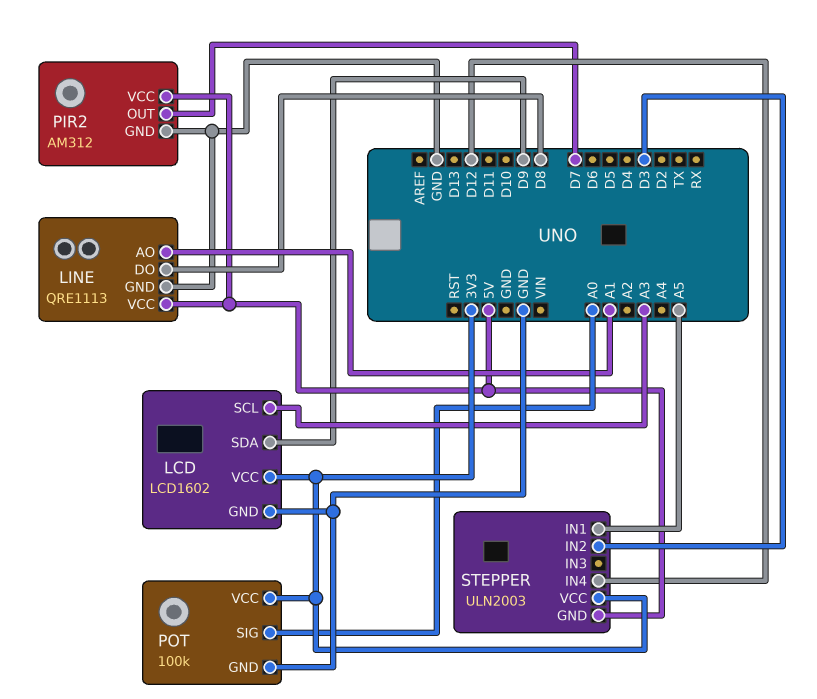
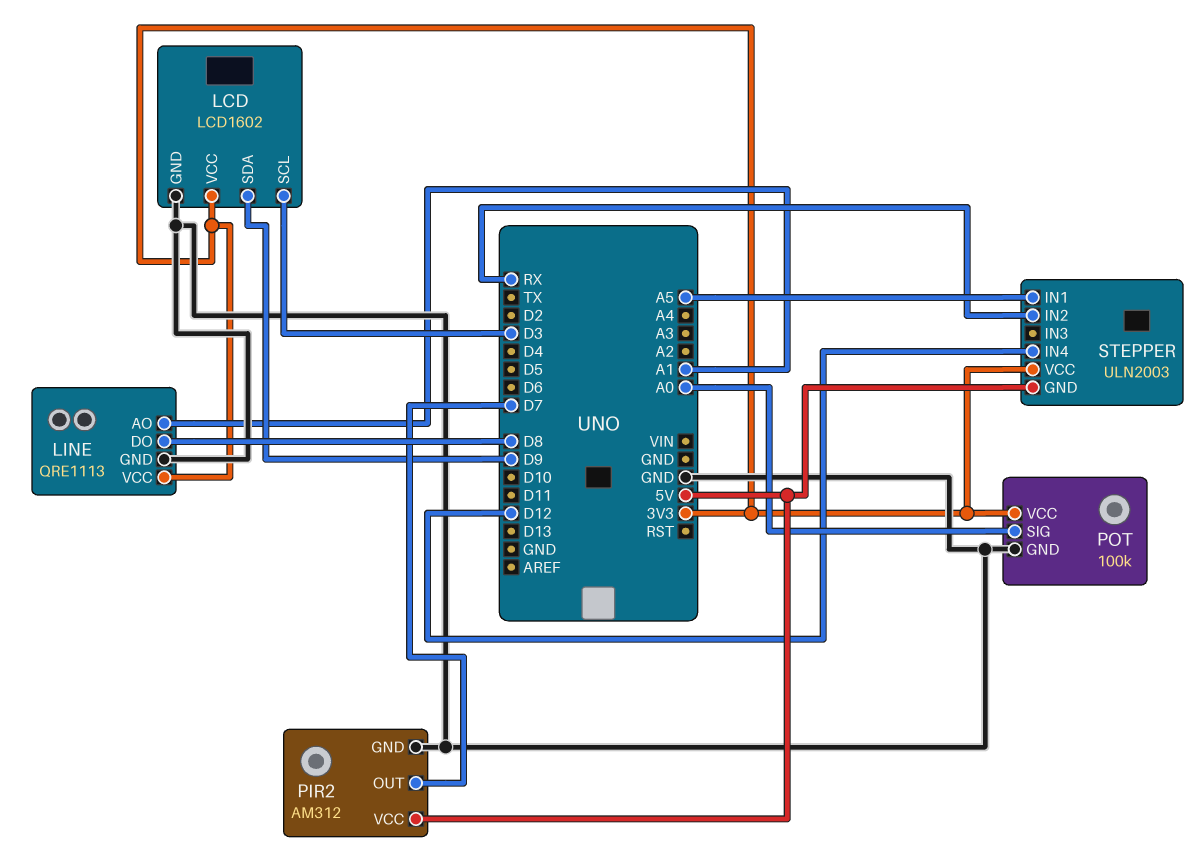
LCD pin SCL: A3 -> D3
LINE pin VCC: 5V -> 3V3
STEPPER pin IN2: D3 -> RX

